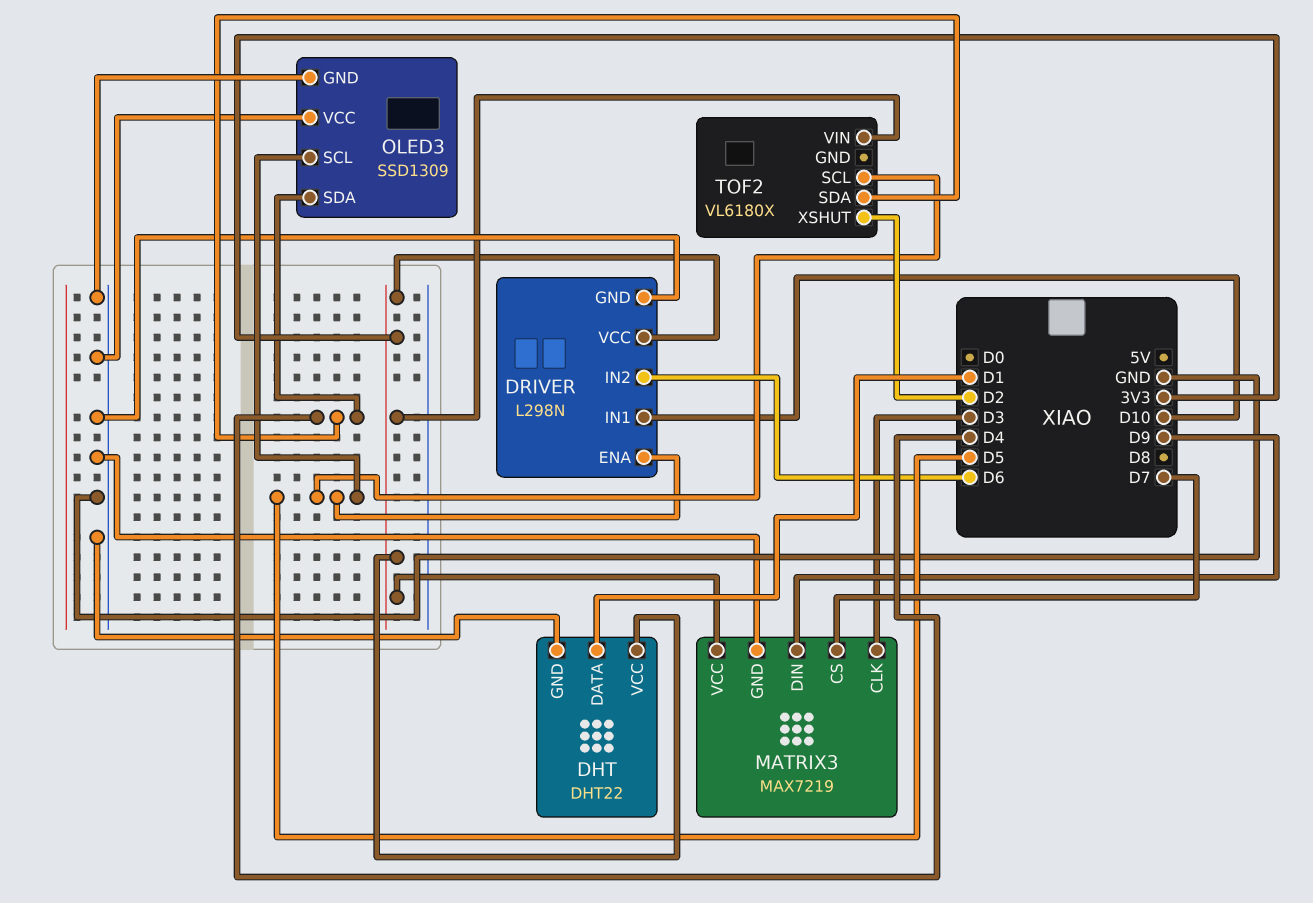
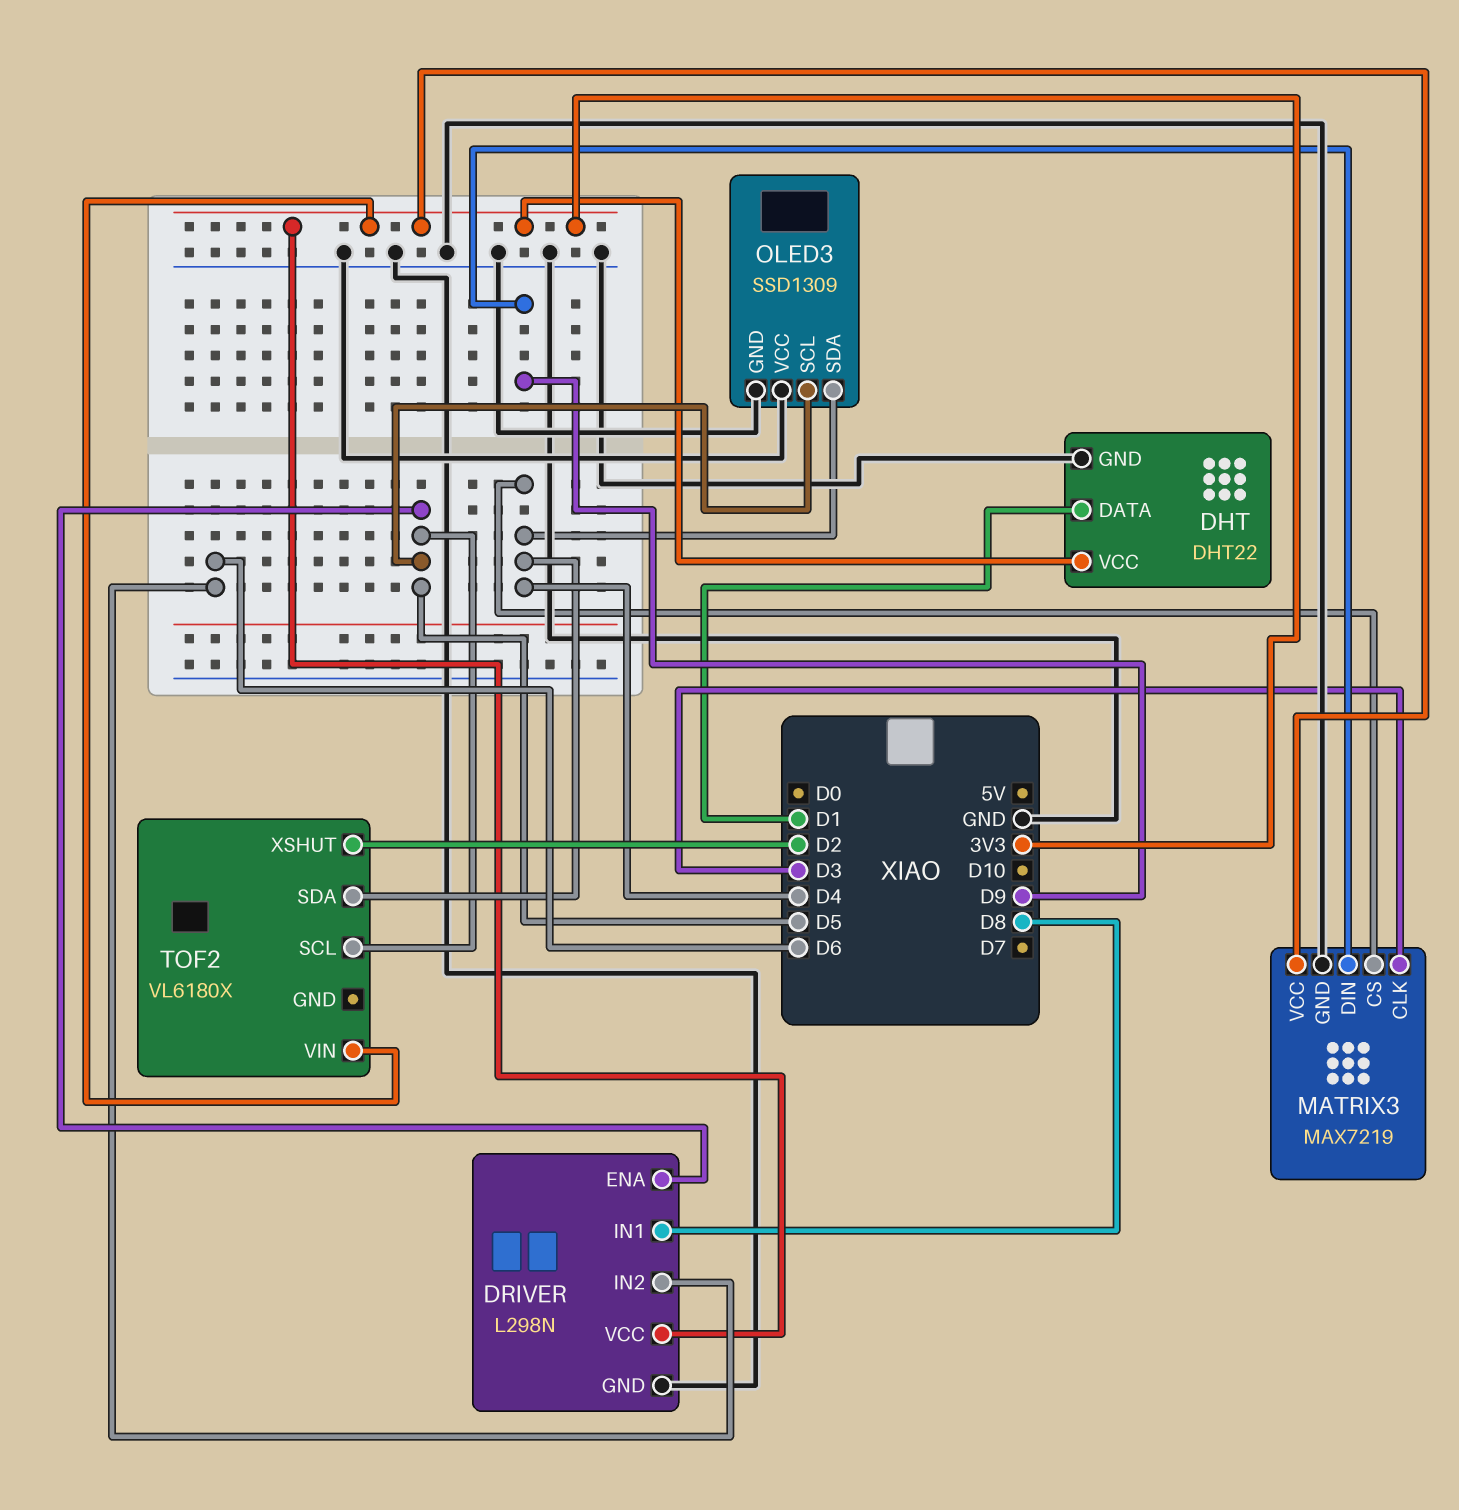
DRIVER pin IN1: D10 -> D8
MATRIX3 pin CS: D7 -> D4

